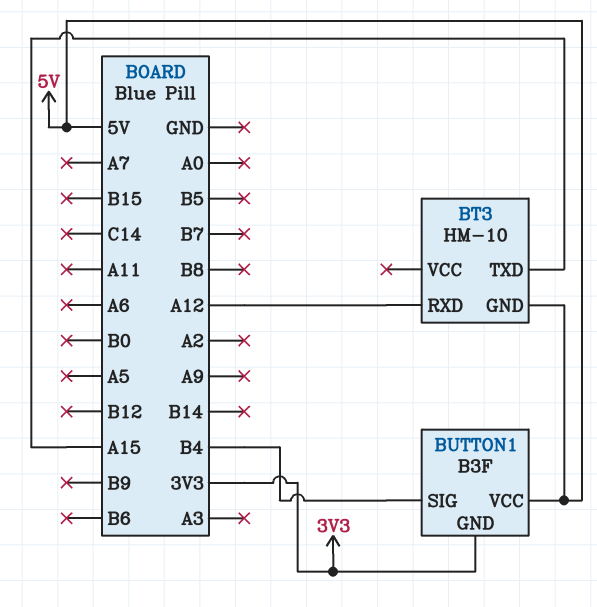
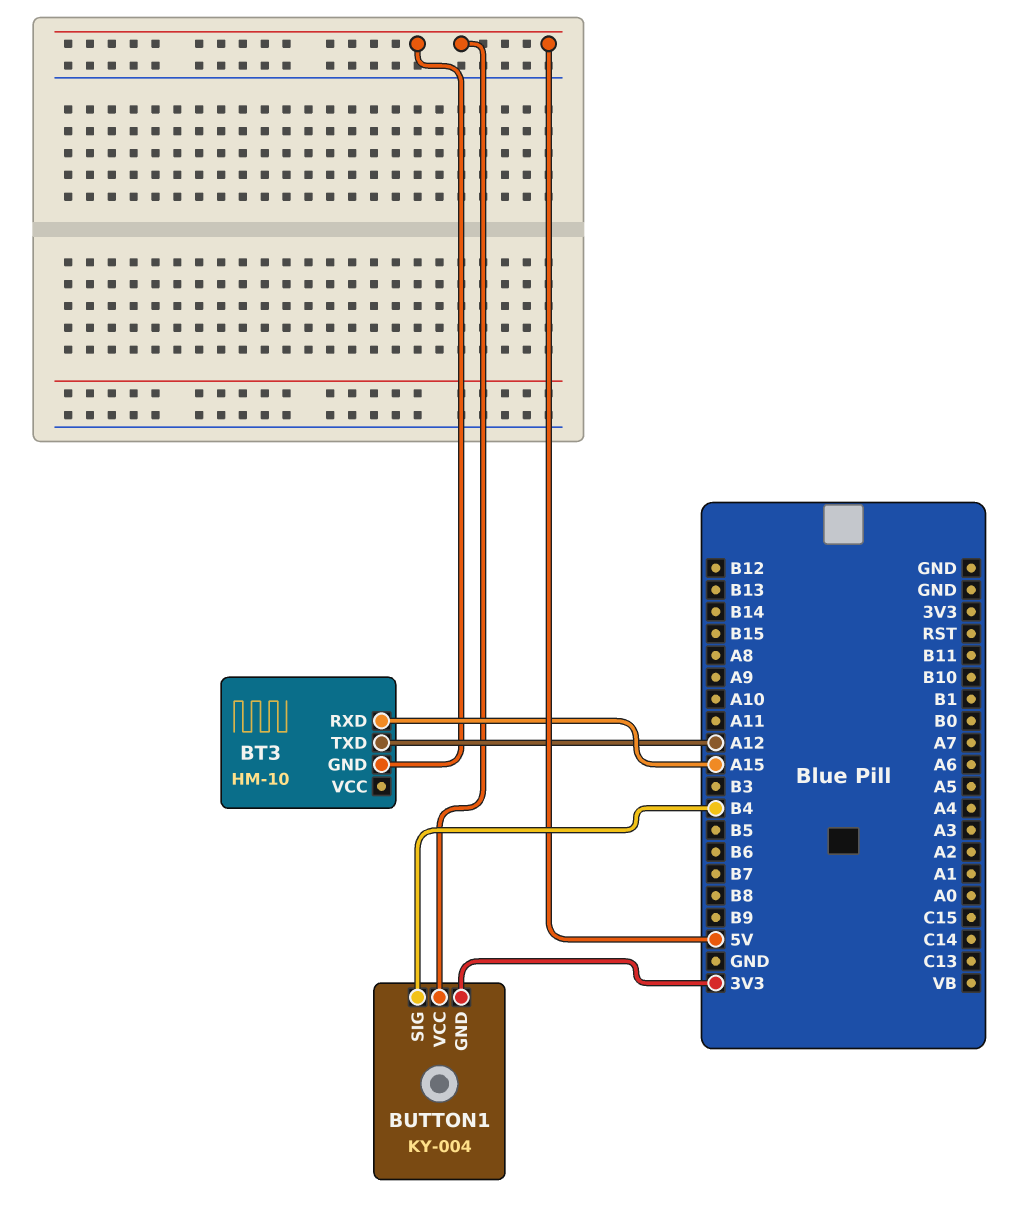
BT3 pin RXD: A12 -> A15
BT3 pin TXD: A15 -> A12
BUTTON1: B3F -> KY-004

